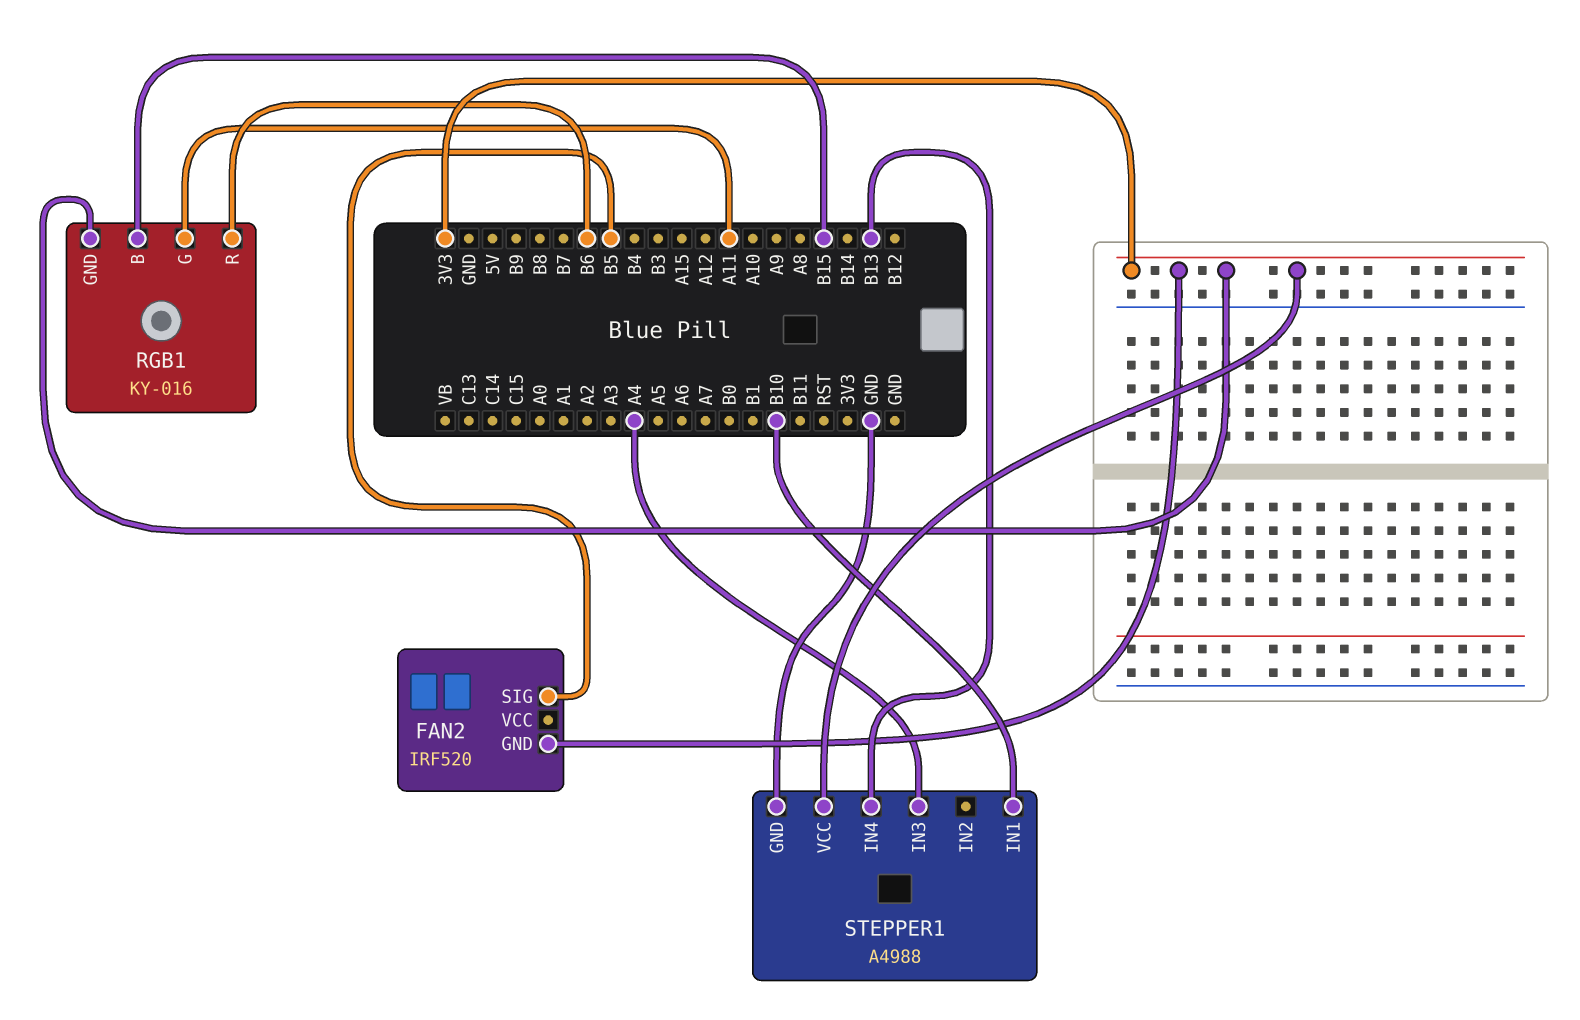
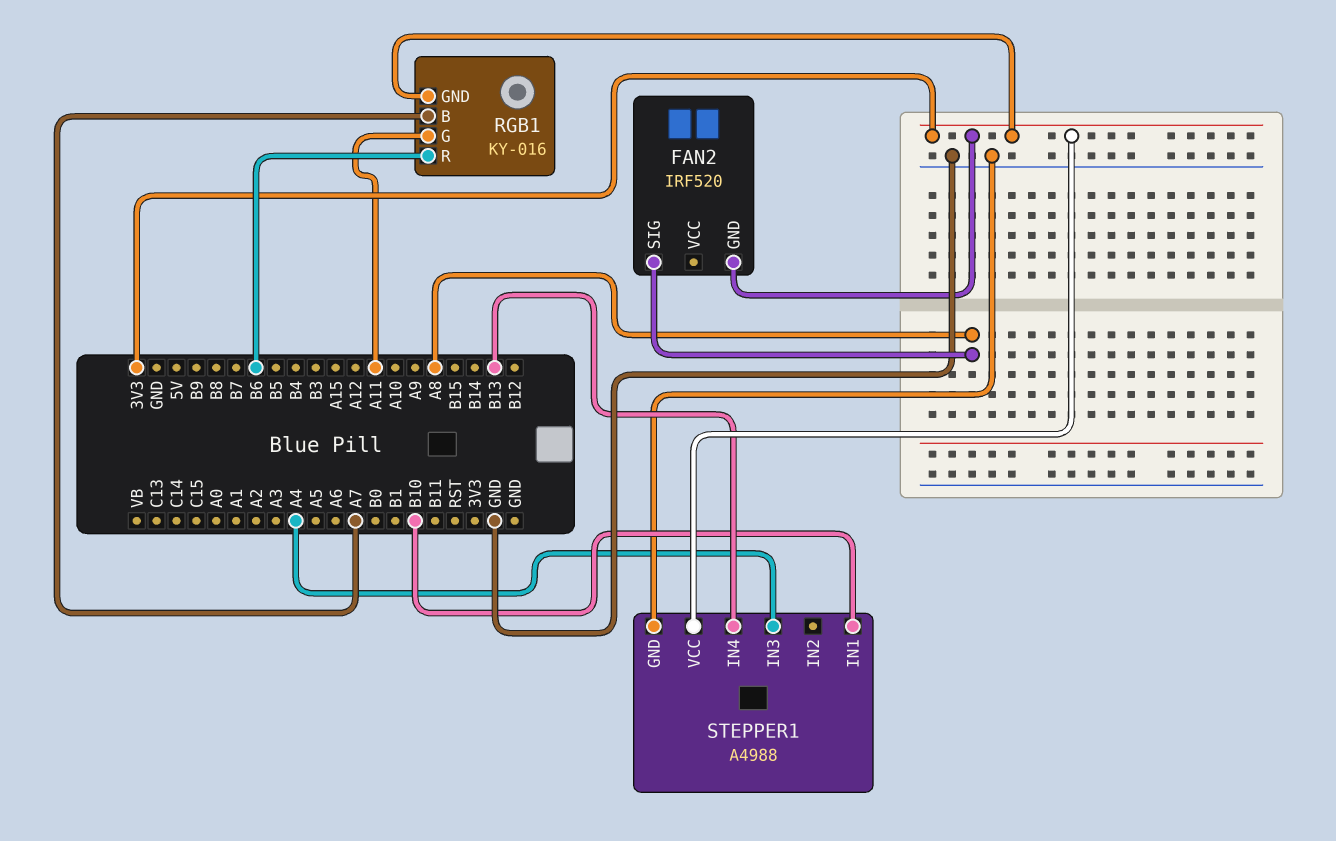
FAN2 pin SIG: B5 -> A8
RGB1 pin B: B15 -> A7

